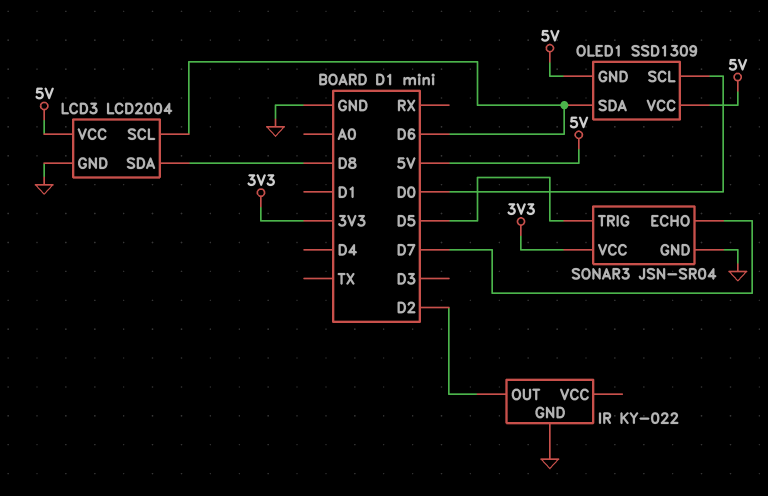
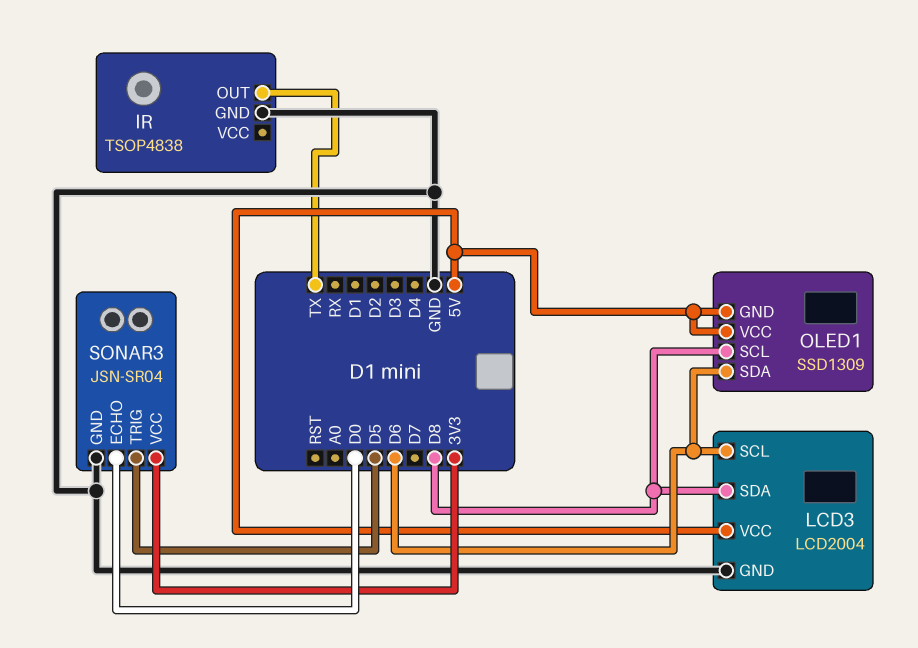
IR: KY-022 -> TSOP4838
IR pin OUT: D2 -> TX
OLED1 pin SCL: D0 -> D8
SONAR3 pin ECHO: D7 -> D0

